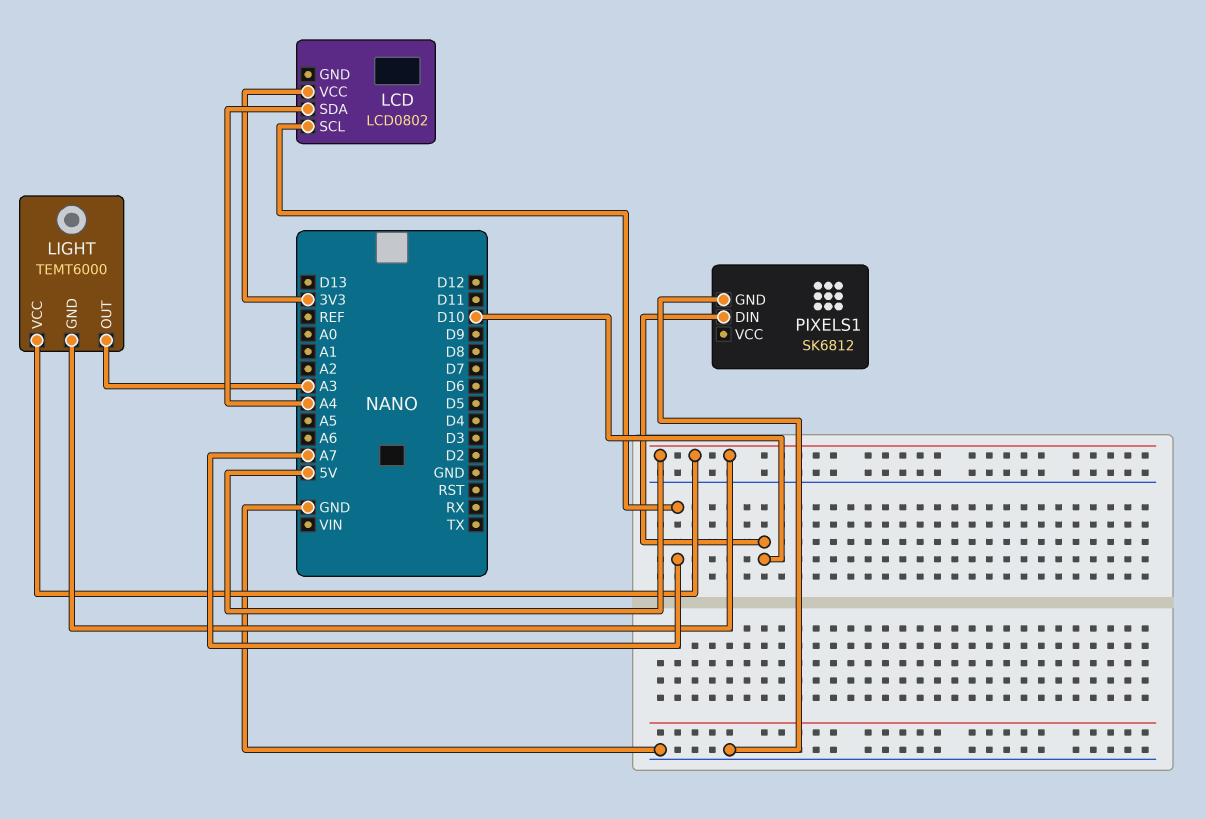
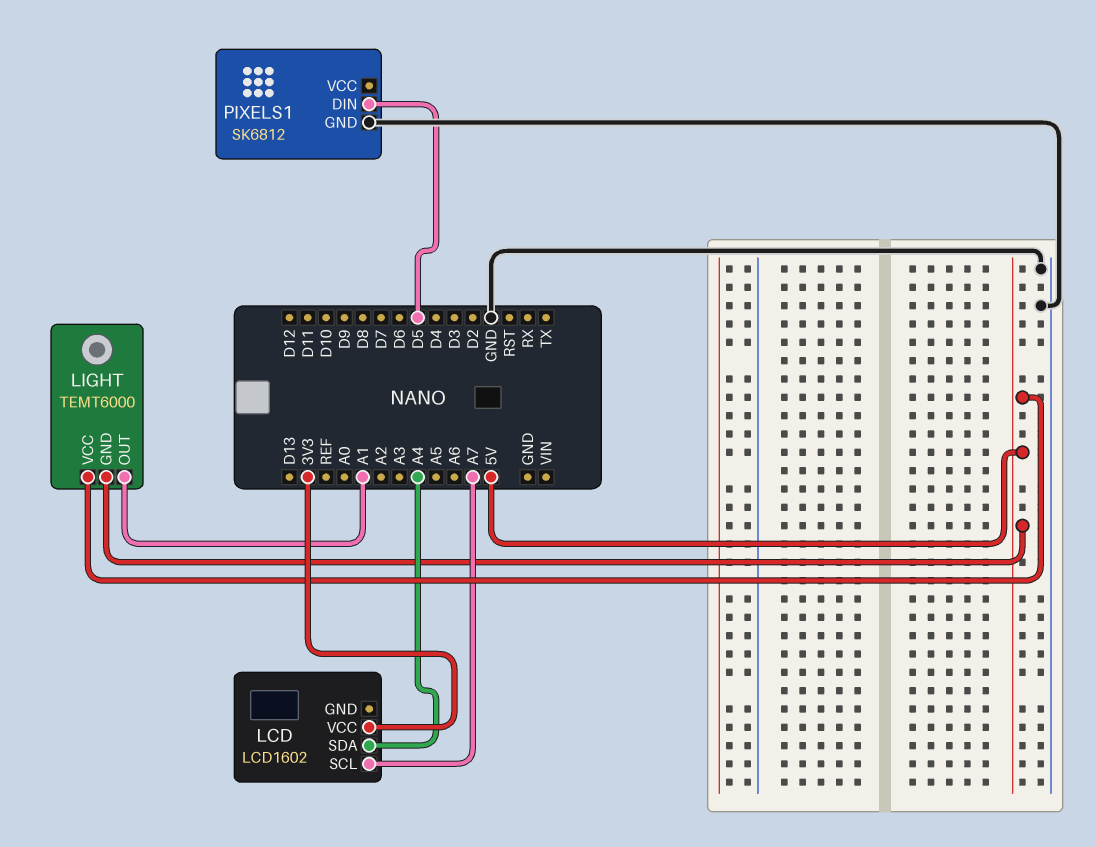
LCD: LCD0802 -> LCD1602
LIGHT pin OUT: A3 -> A1
PIXELS1 pin DIN: D10 -> D5

